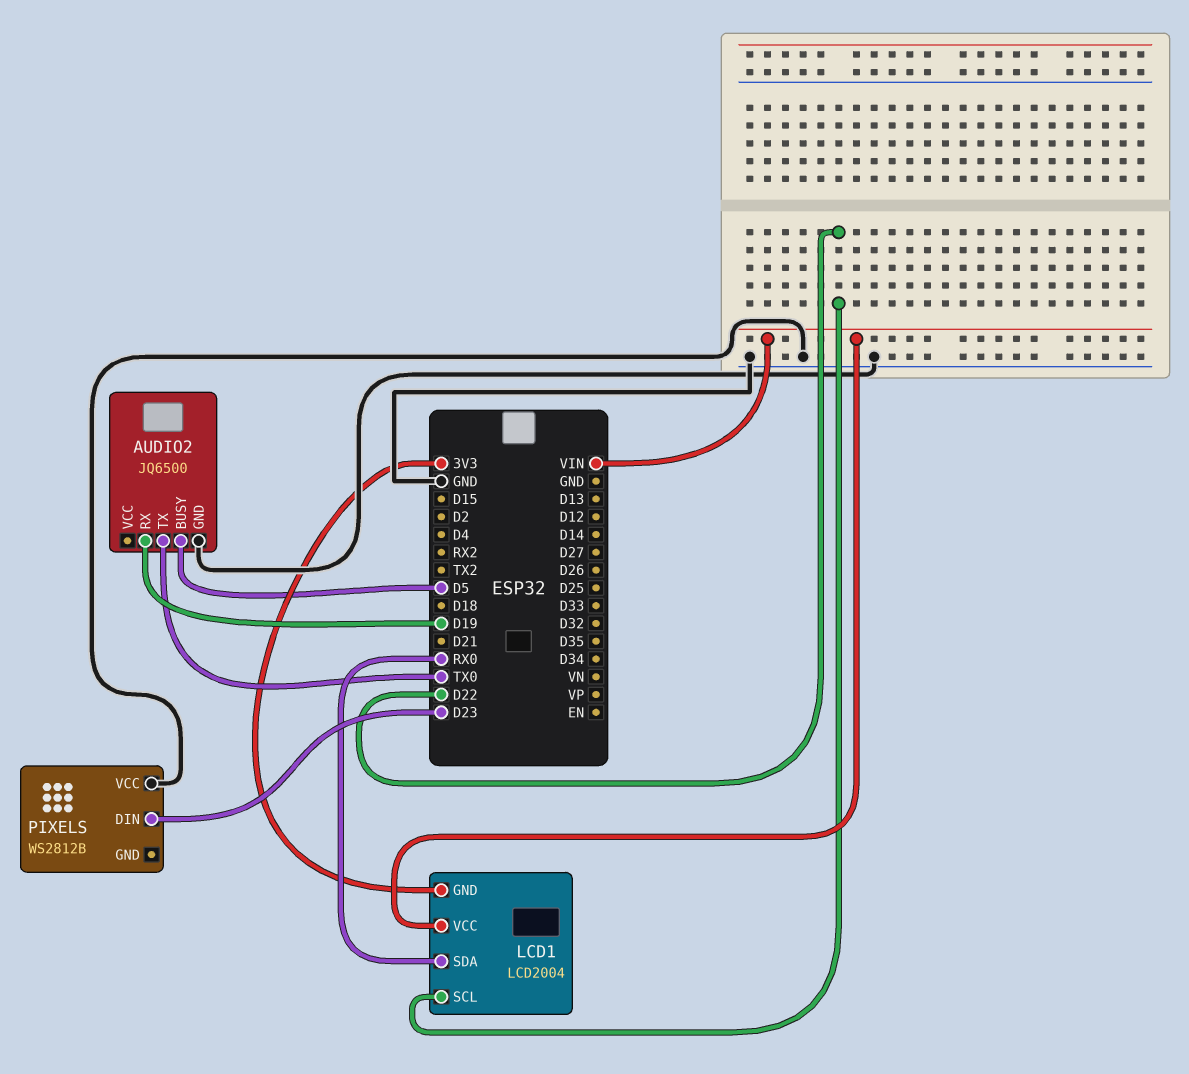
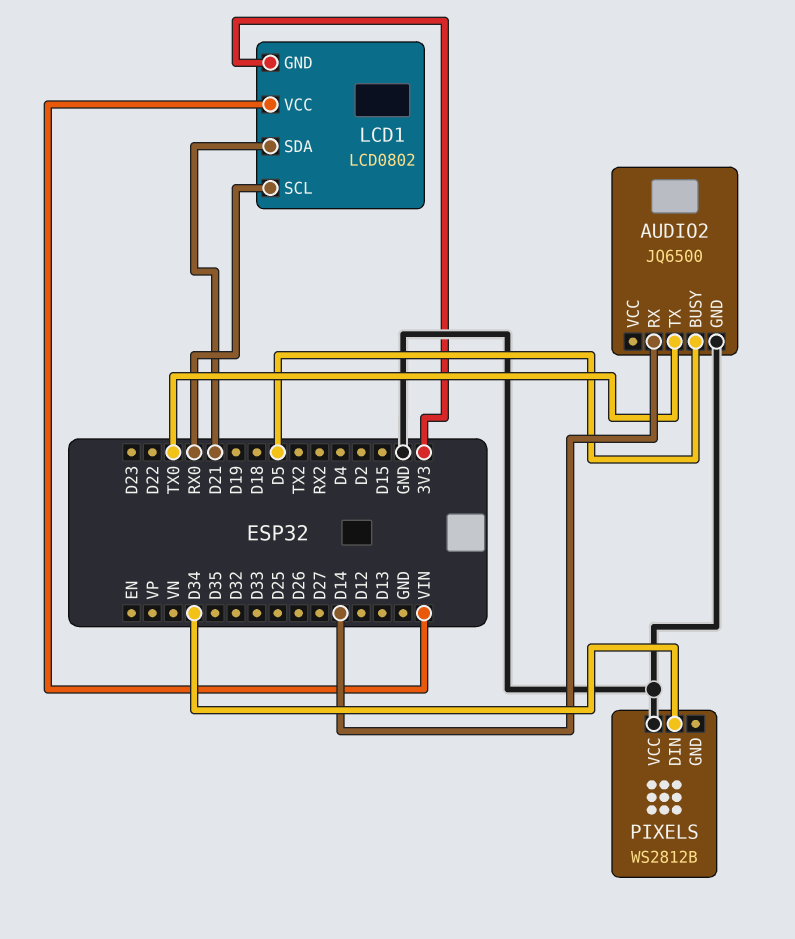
AUDIO2 pin RX: D19 -> D14
LCD1: LCD2004 -> LCD0802
LCD1 pin SCL: D22 -> RX0
LCD1 pin SDA: RX0 -> D21
PIXELS pin DIN: D23 -> D34

